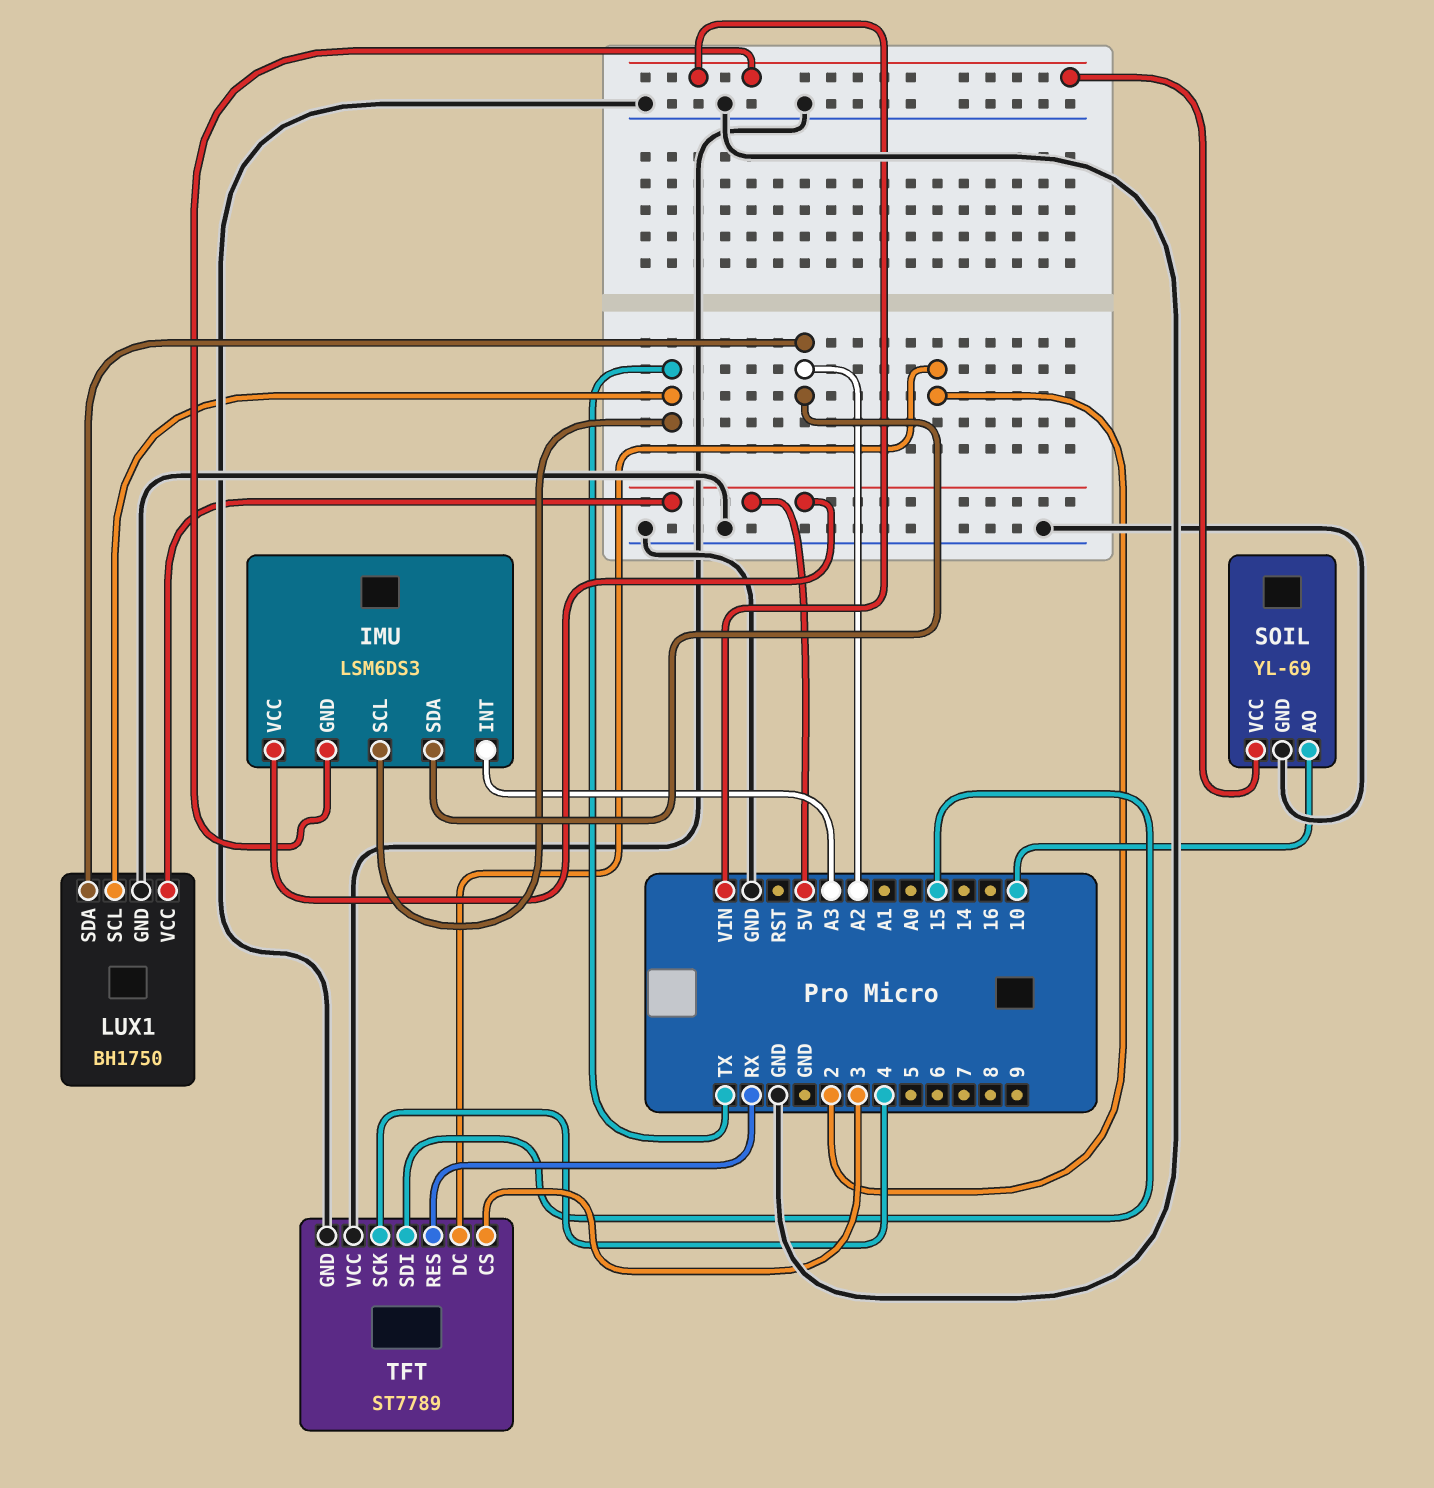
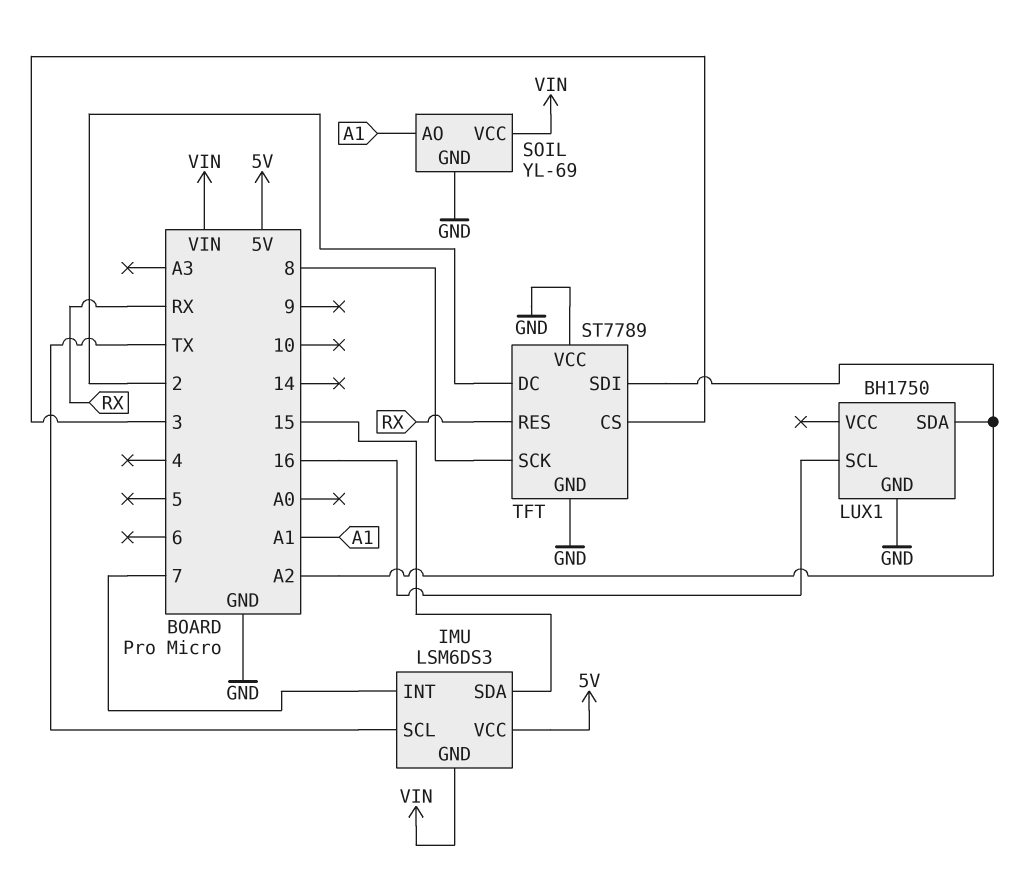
IMU pin INT: A3 -> 7
IMU pin SDA: A2 -> 15
LUX1 pin SCL: TX -> 16
LUX1 pin VCC: 5V -> none
SOIL pin AO: 10 -> A1
TFT pin SCK: 4 -> 8
TFT pin SDI: 15 -> A2

